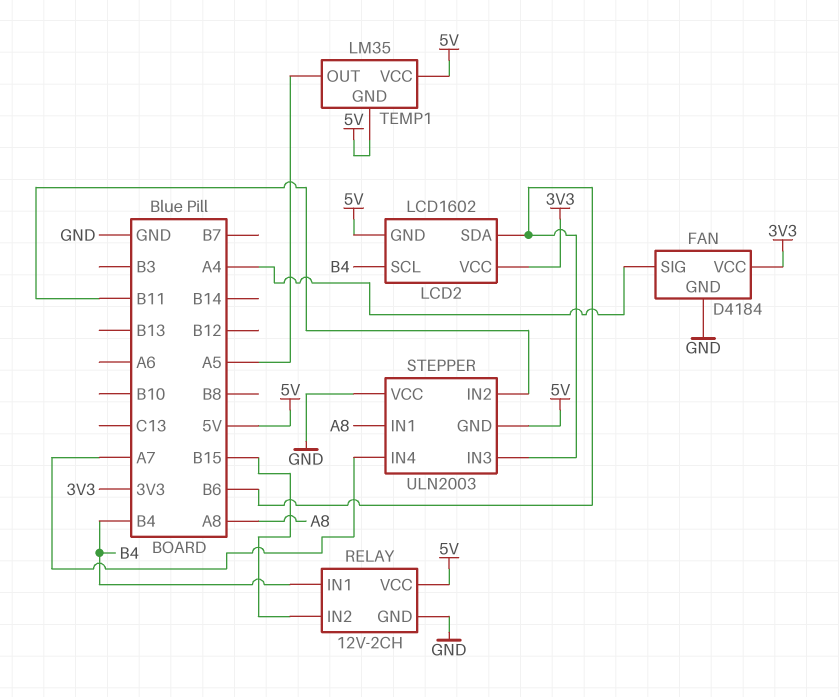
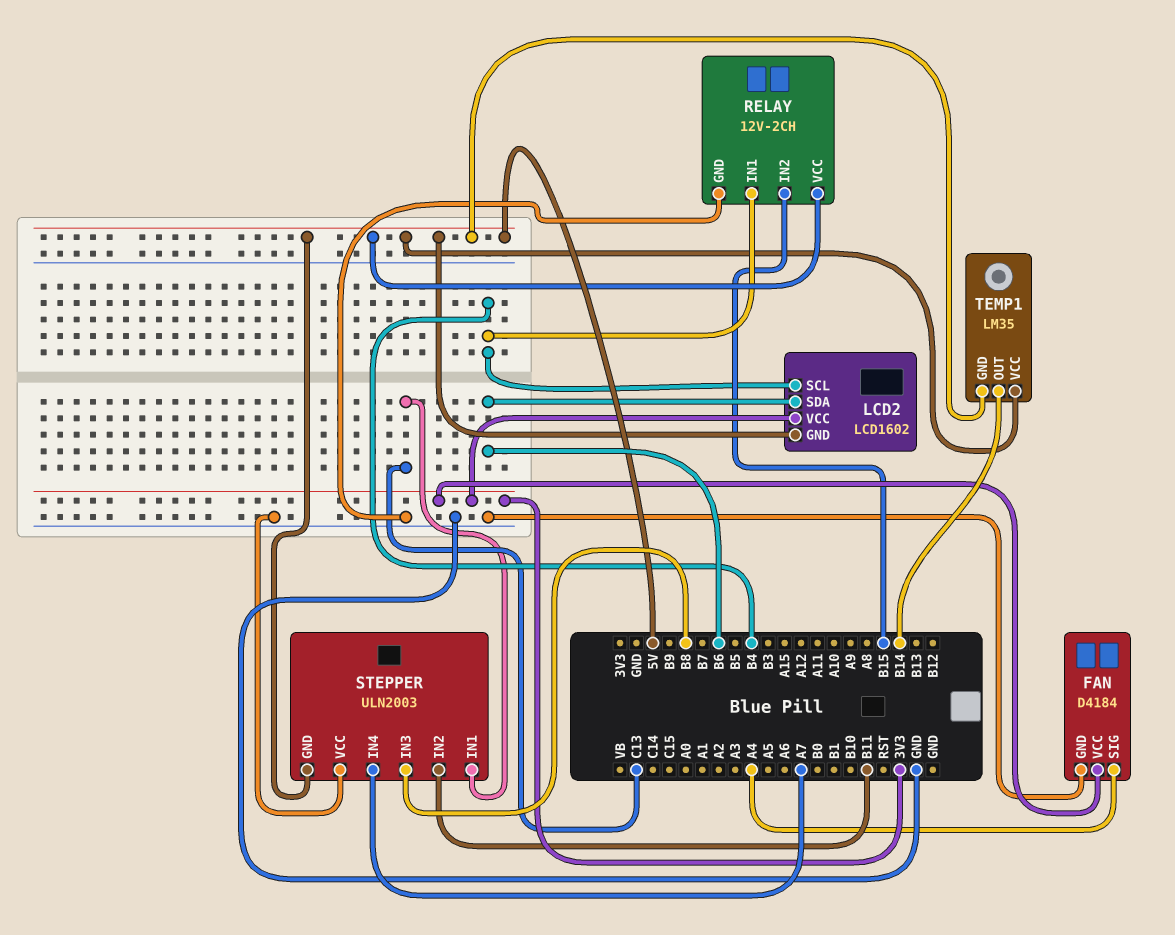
STEPPER pin IN1: A8 -> C13
STEPPER pin IN3: B6 -> B8
TEMP1 pin OUT: A5 -> B14

